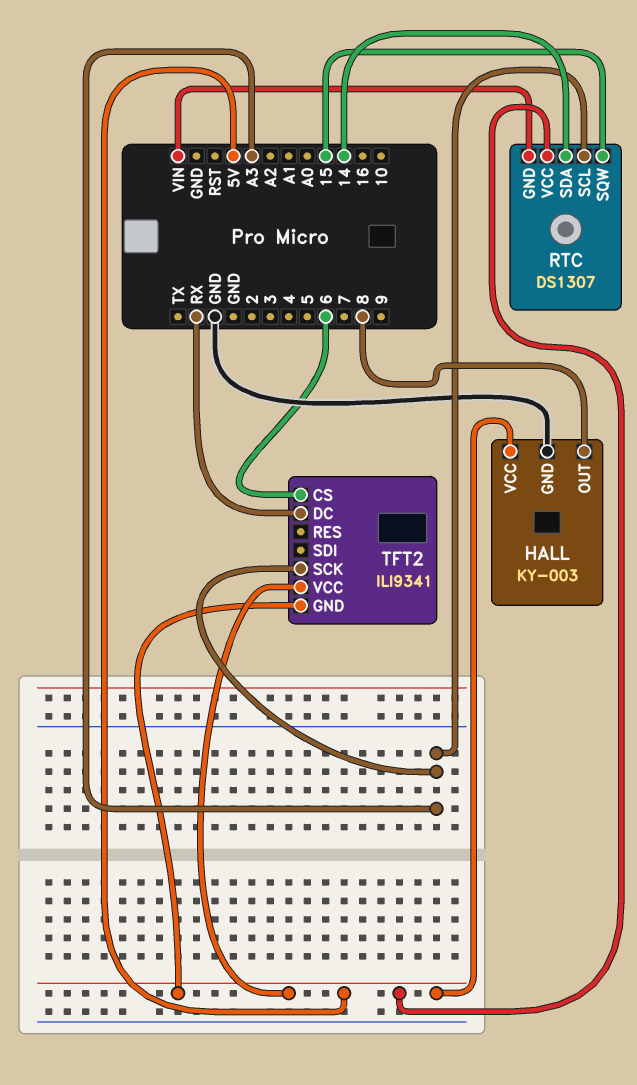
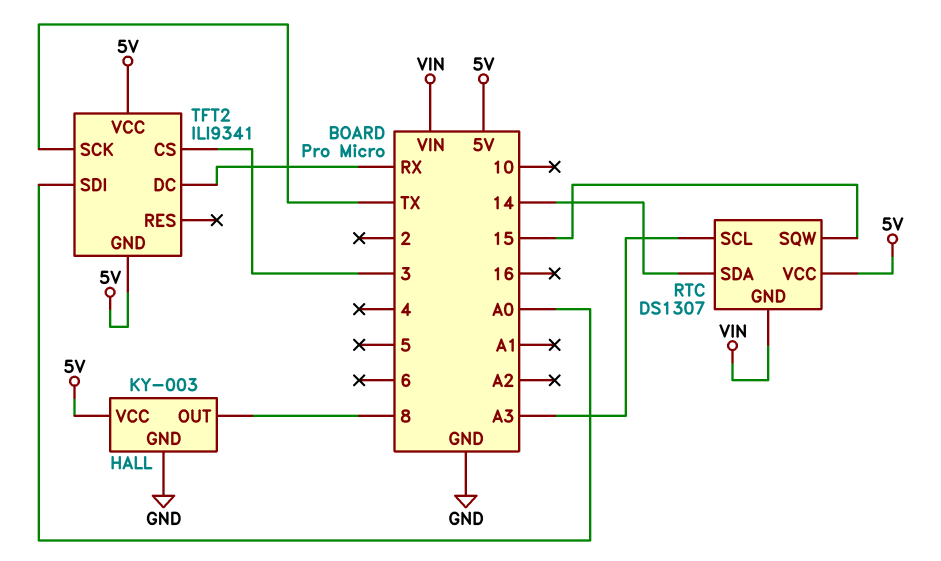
TFT2 pin CS: 6 -> 3
TFT2 pin SCK: A3 -> TX
TFT2 pin SDI: none -> A0

